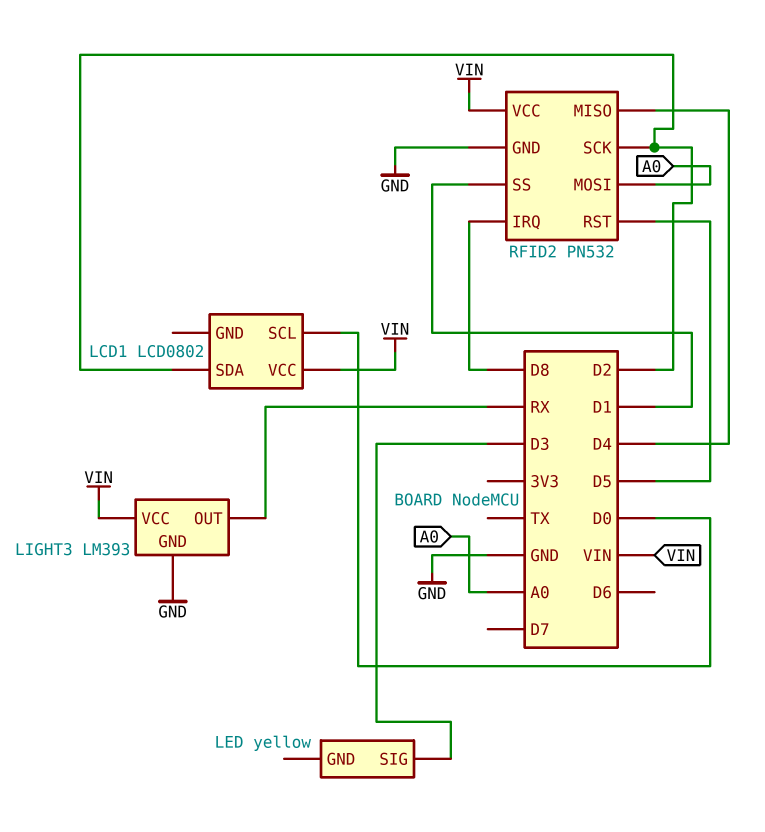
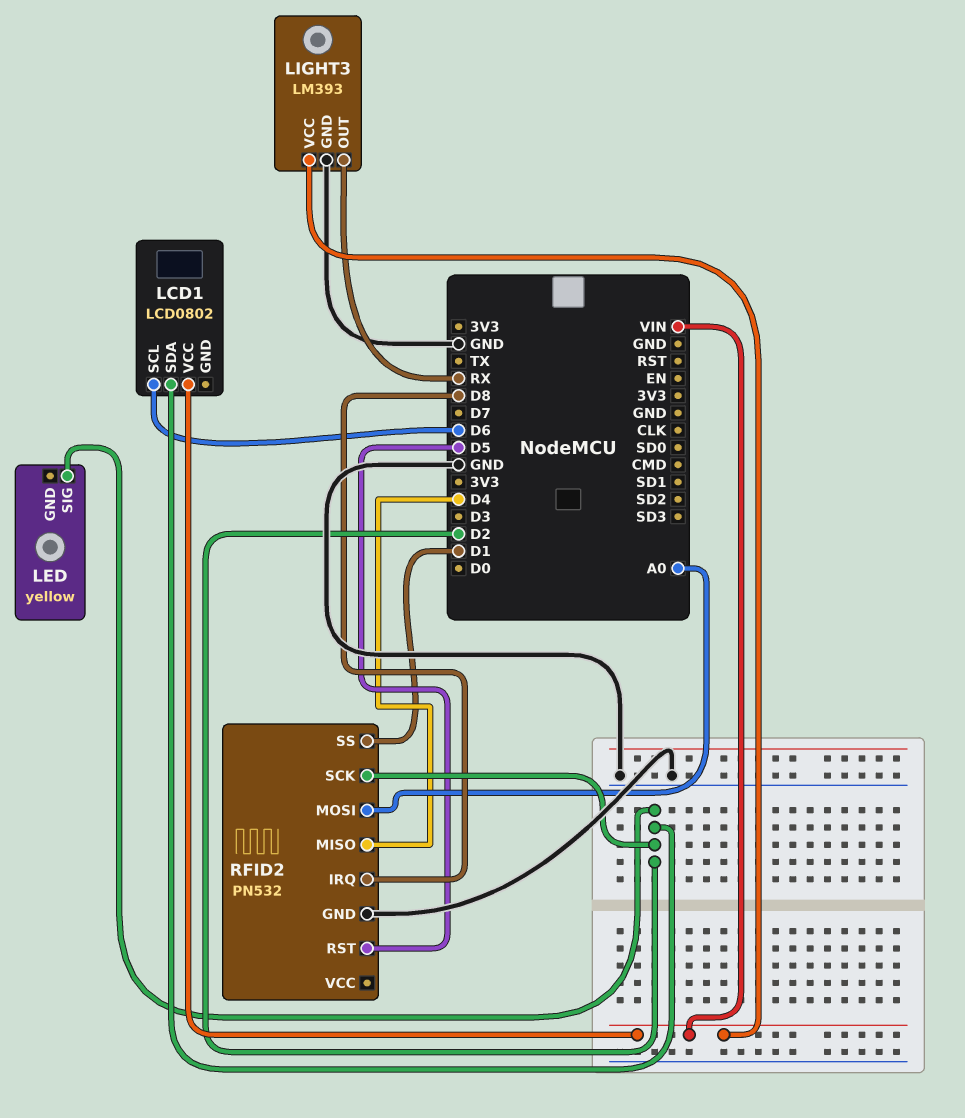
LCD1 pin SCL: D0 -> D6
LED pin SIG: D3 -> D2
RFID2 pin VCC: VIN -> none

